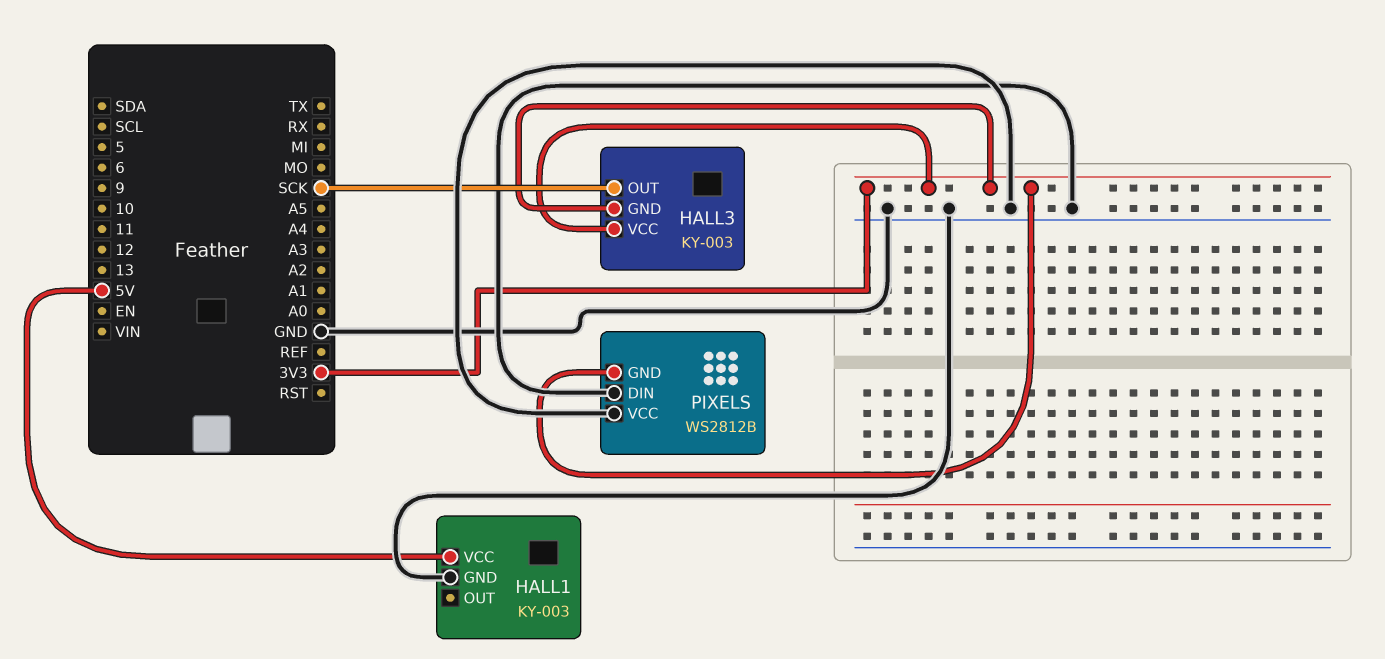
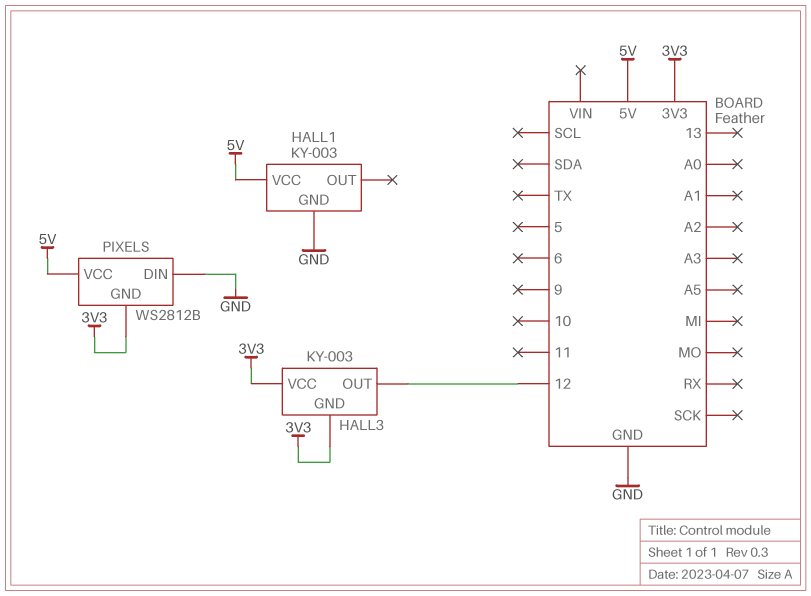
HALL3 pin OUT: SCK -> 12
PIXELS pin VCC: GND -> 5V

